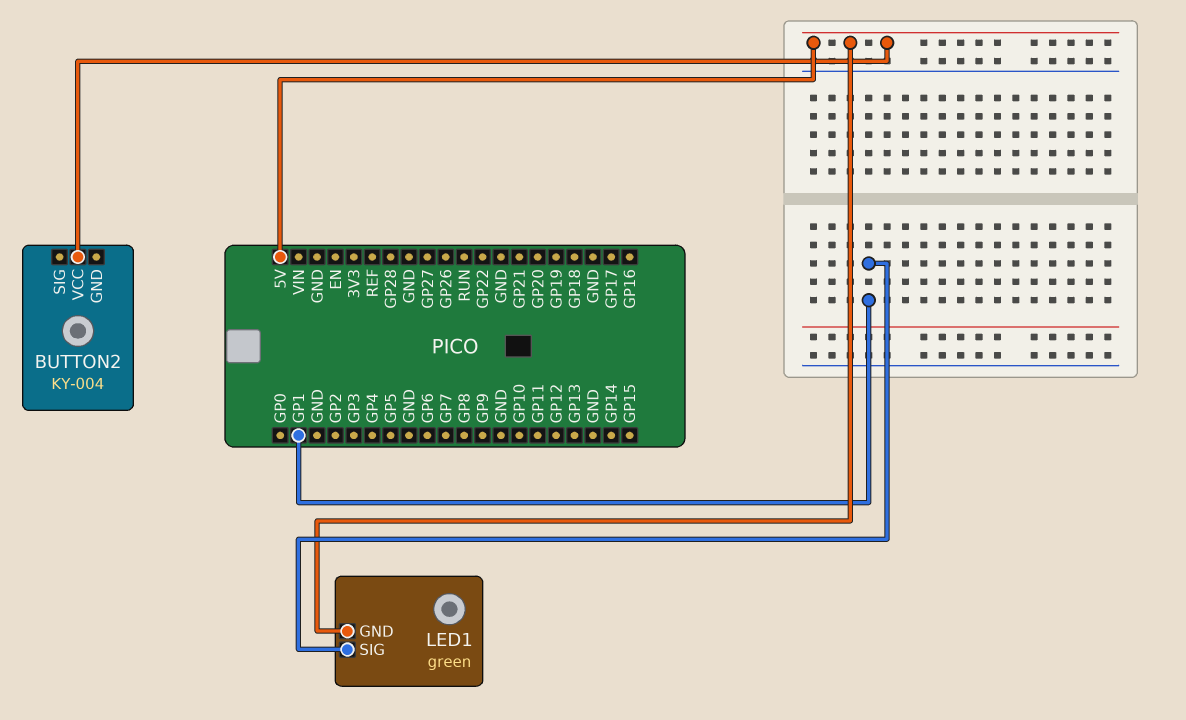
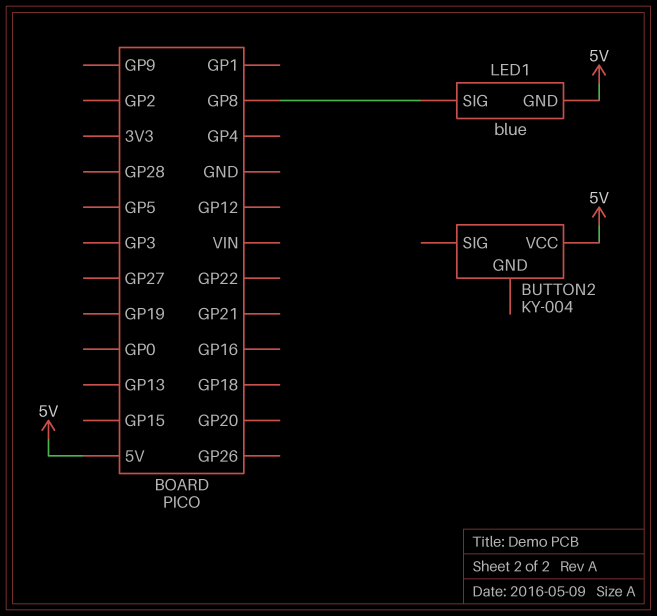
LED1: green -> blue
LED1 pin SIG: GP1 -> GP8

